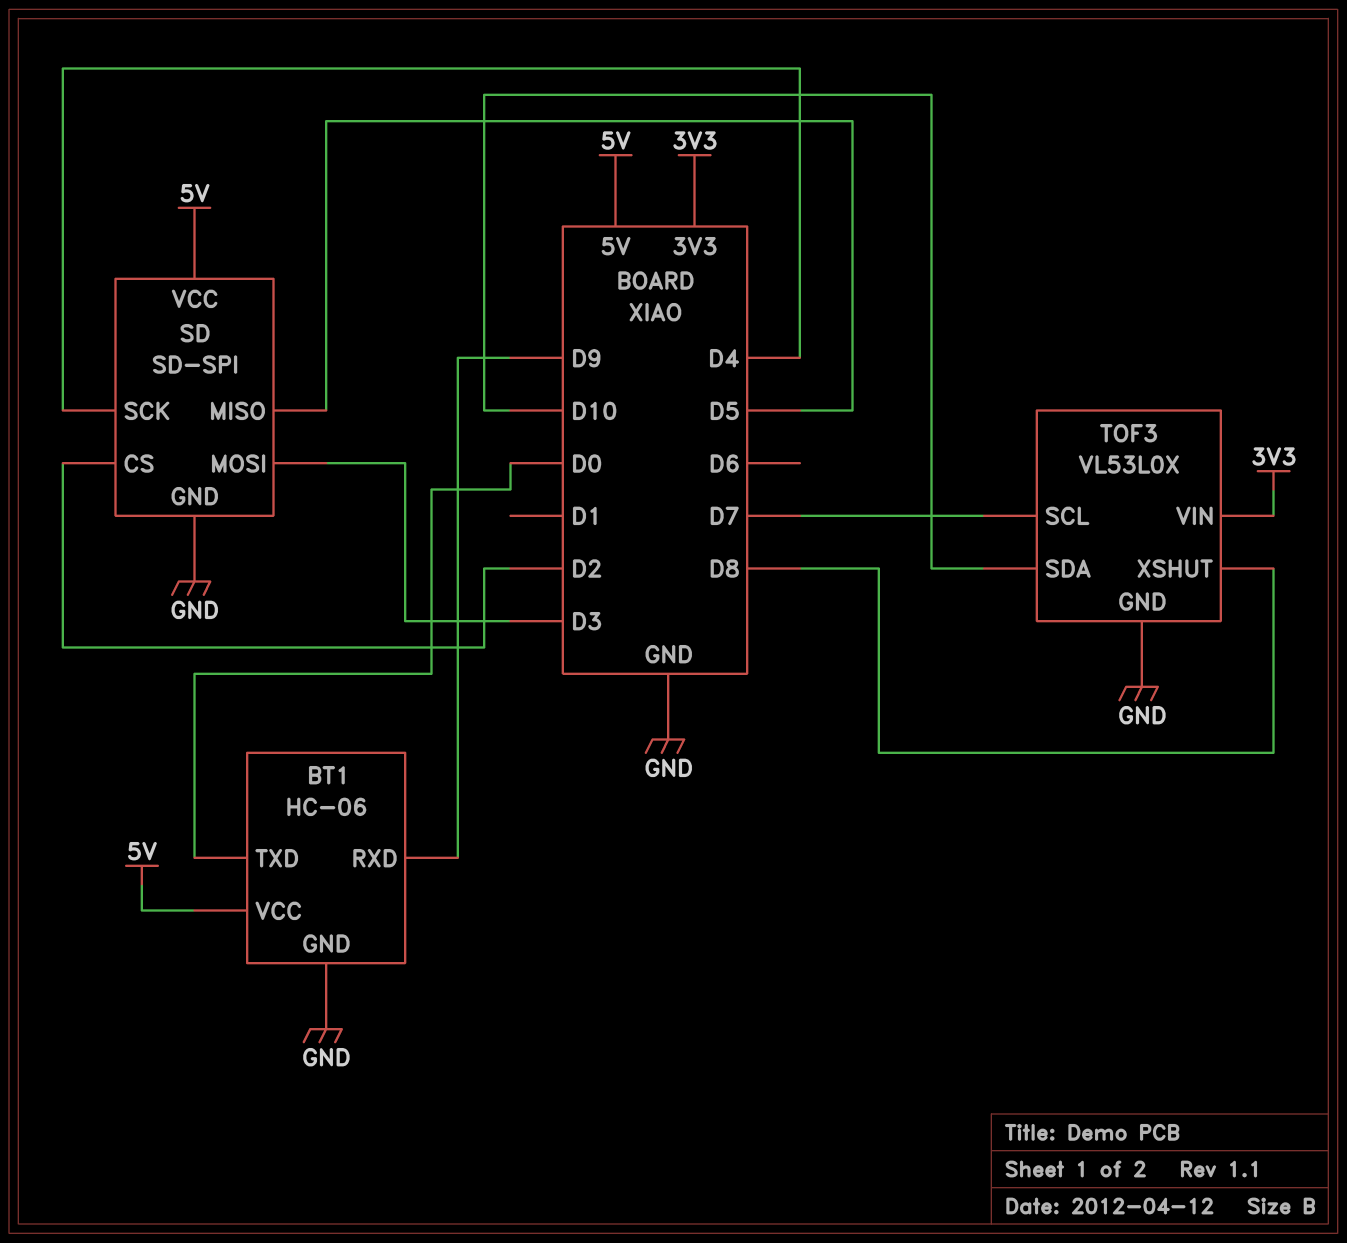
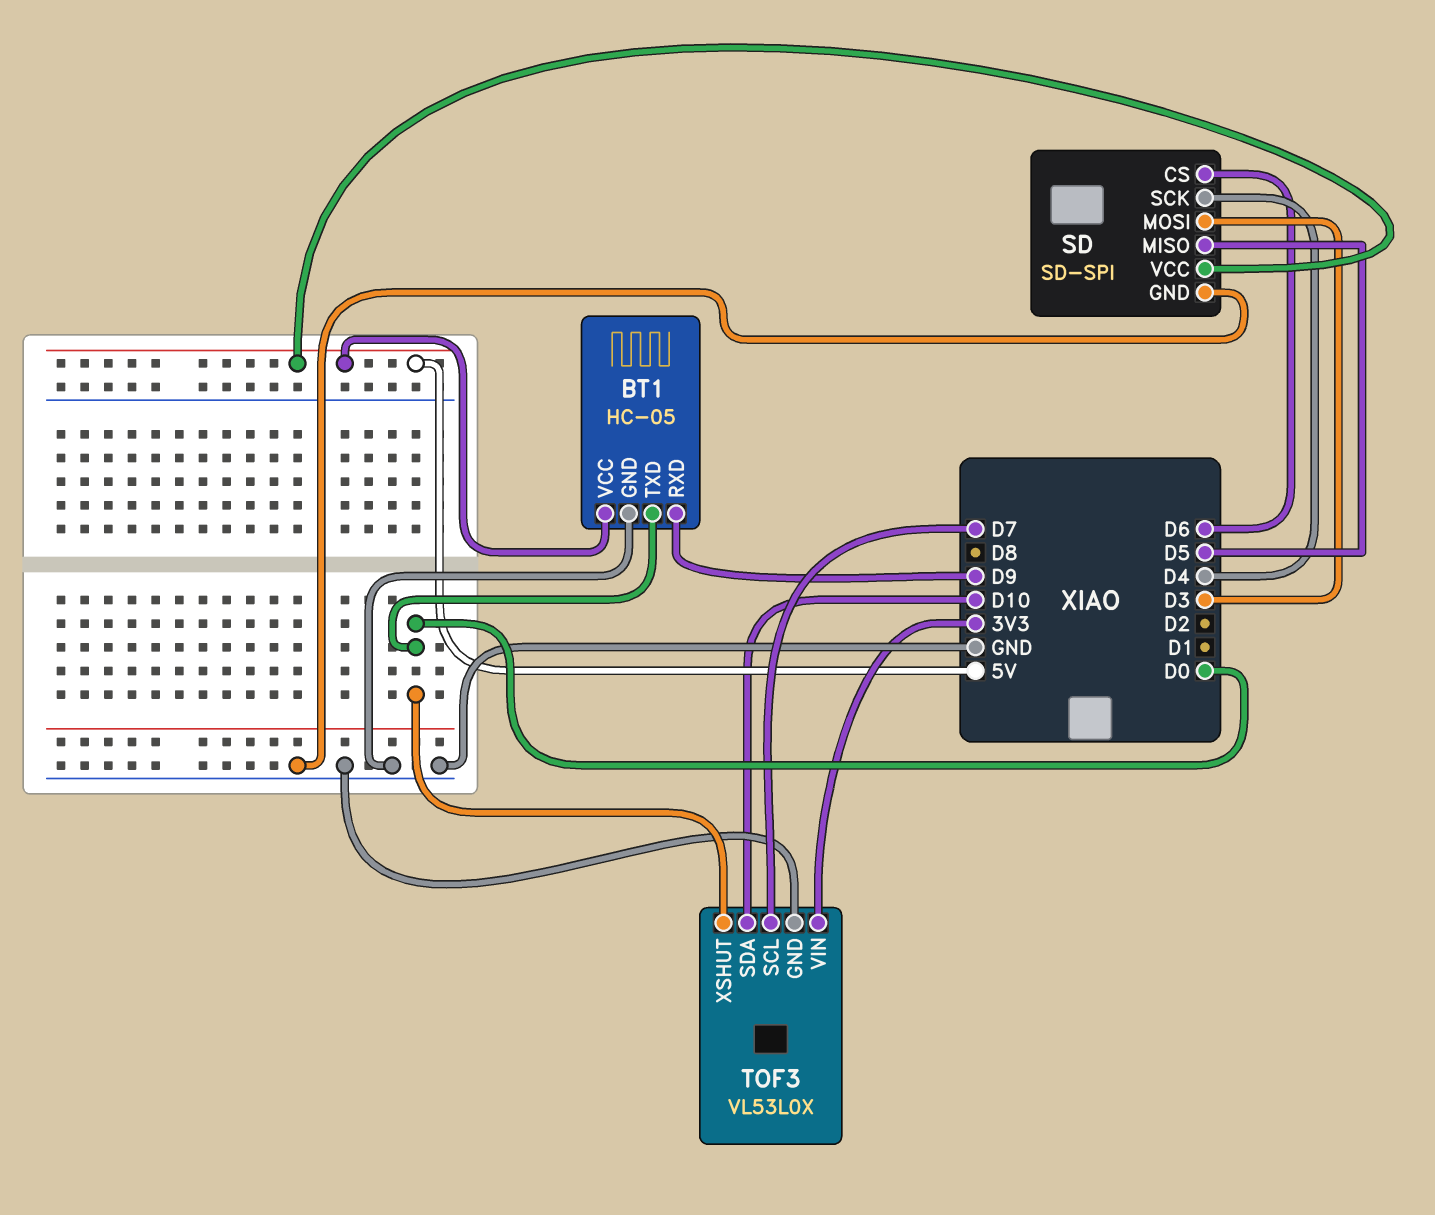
BT1: HC-06 -> HC-05
SD pin CS: D2 -> D6
TOF3 pin XSHUT: D8 -> D0

